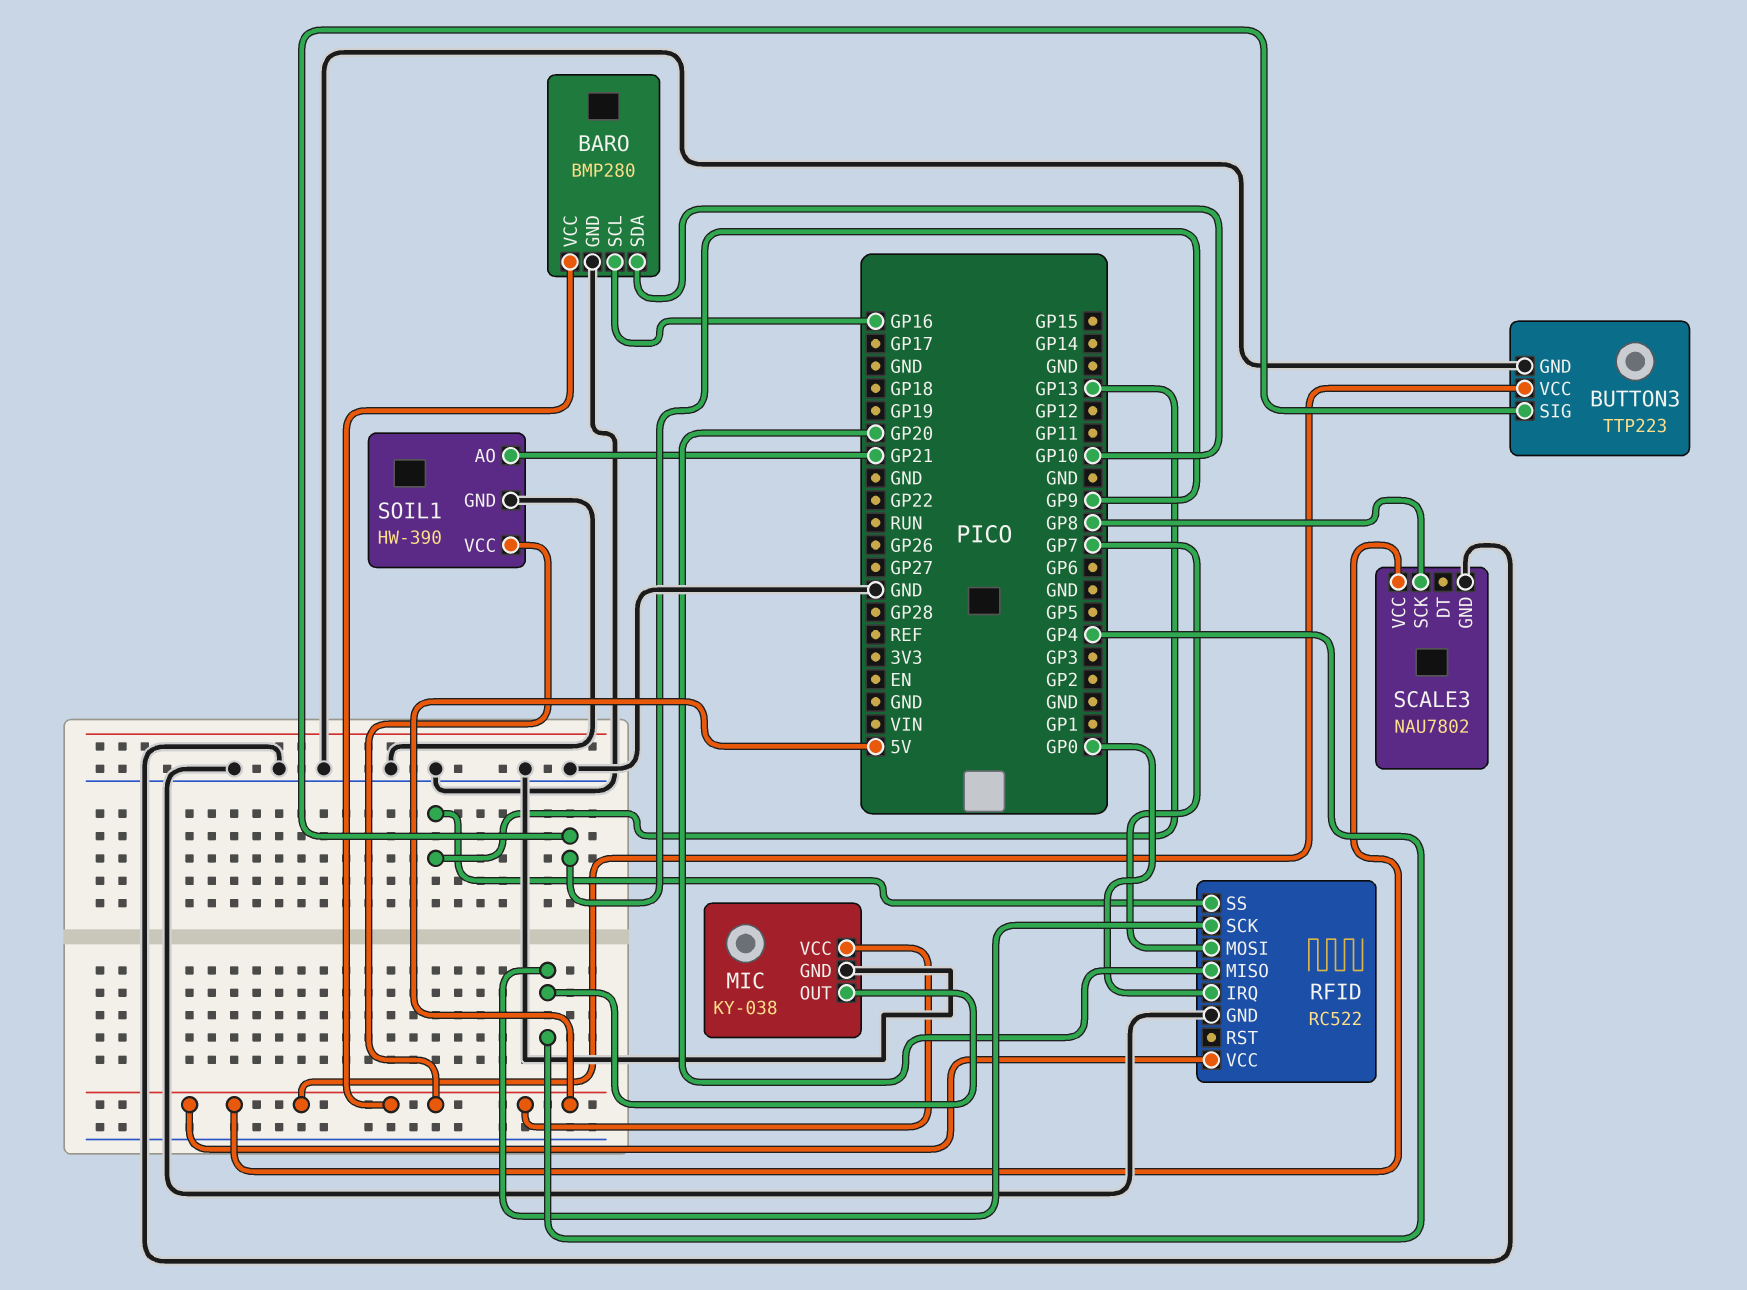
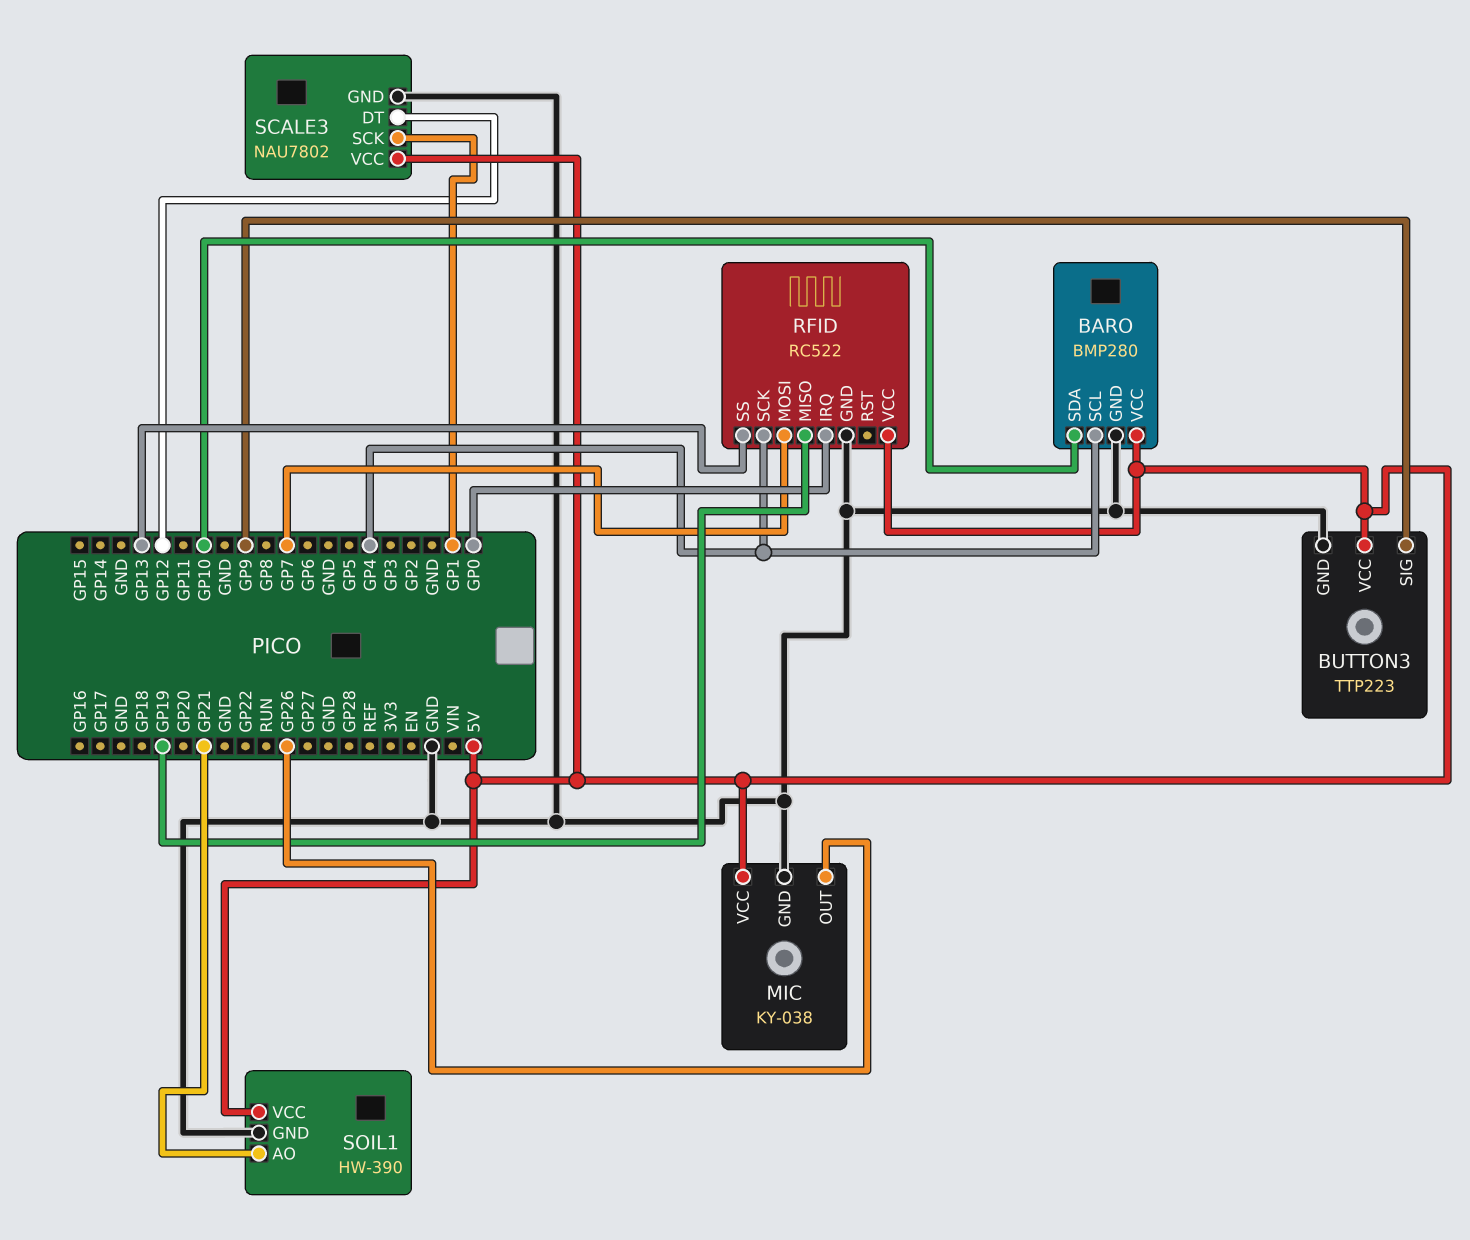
BARO pin SCL: GP16 -> GP4
MIC pin OUT: GP4 -> GP26
RFID pin MISO: GP20 -> GP19
SCALE3 pin DT: none -> GP12
SCALE3 pin SCK: GP8 -> GP1

